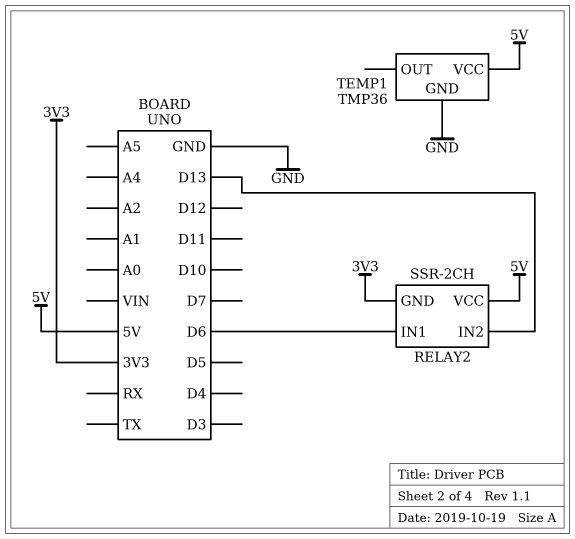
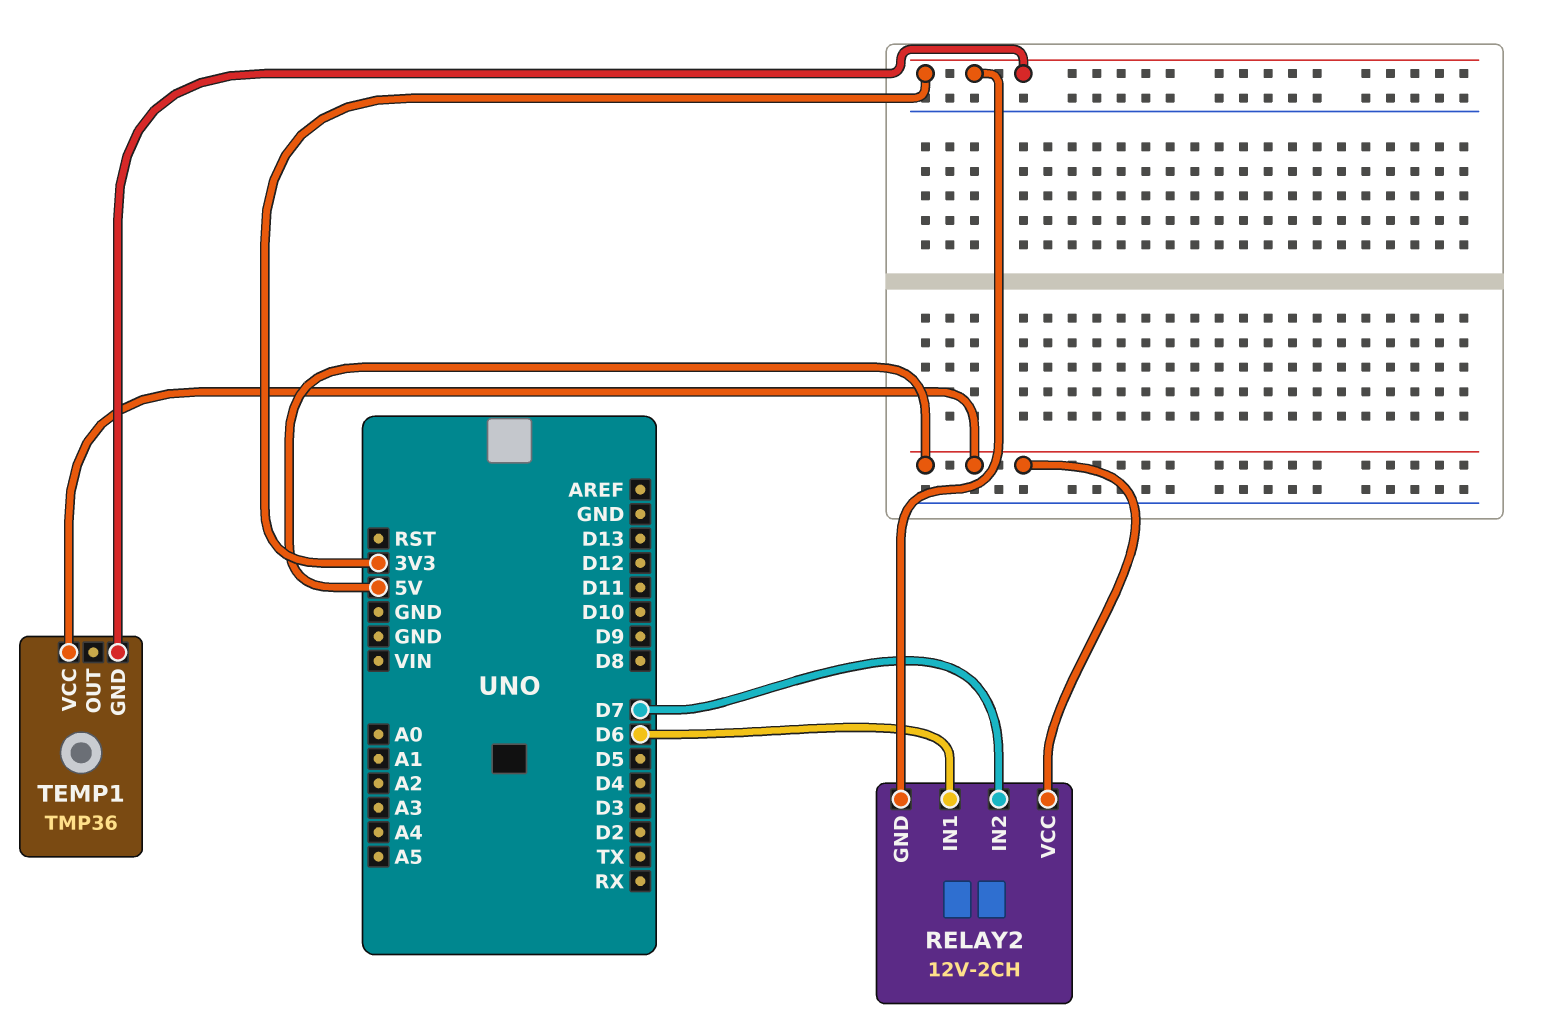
RELAY2: SSR-2CH -> 12V-2CH
RELAY2 pin IN2: D13 -> D7
TEMP1 pin GND: GND -> 3V3

